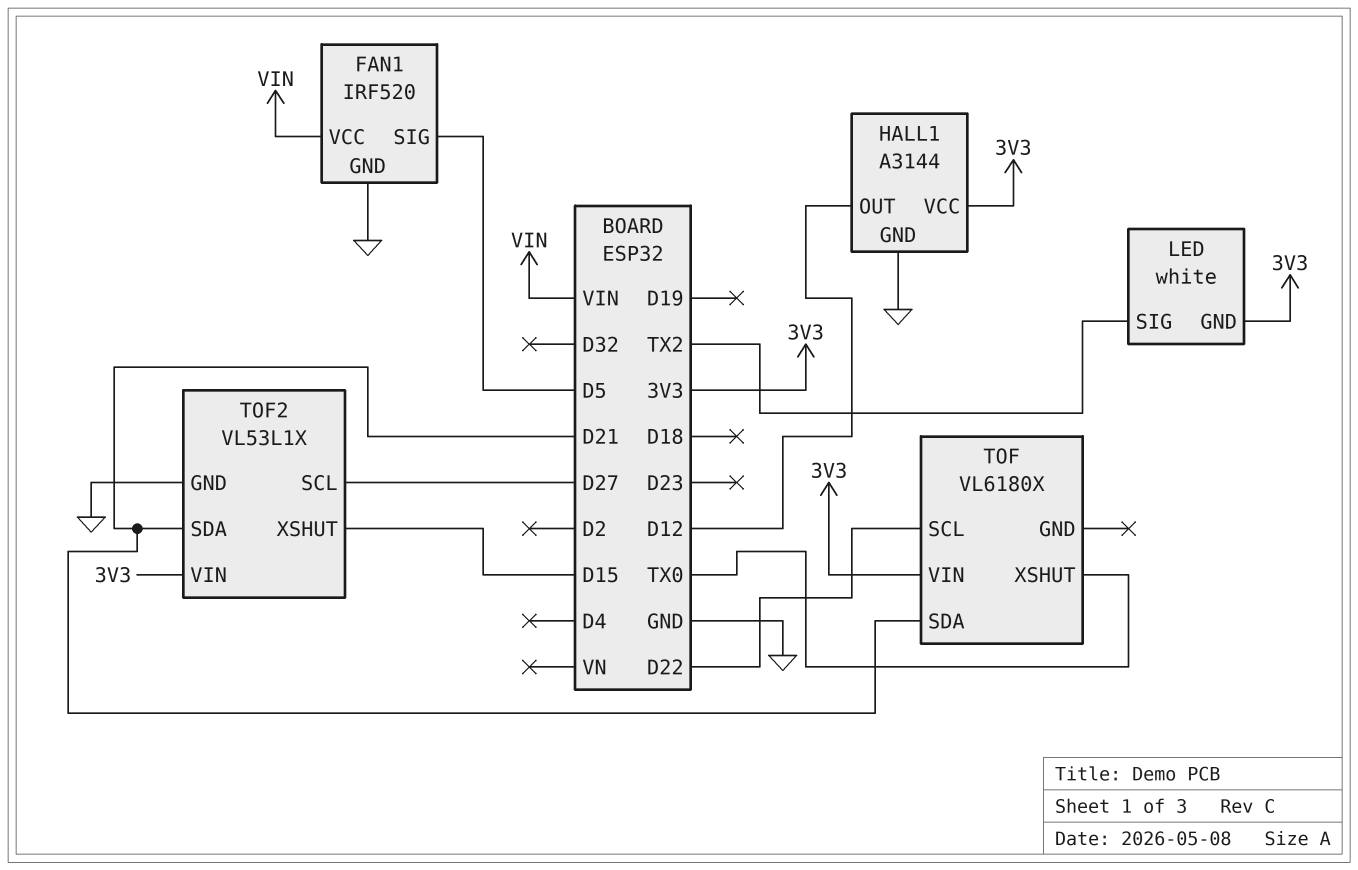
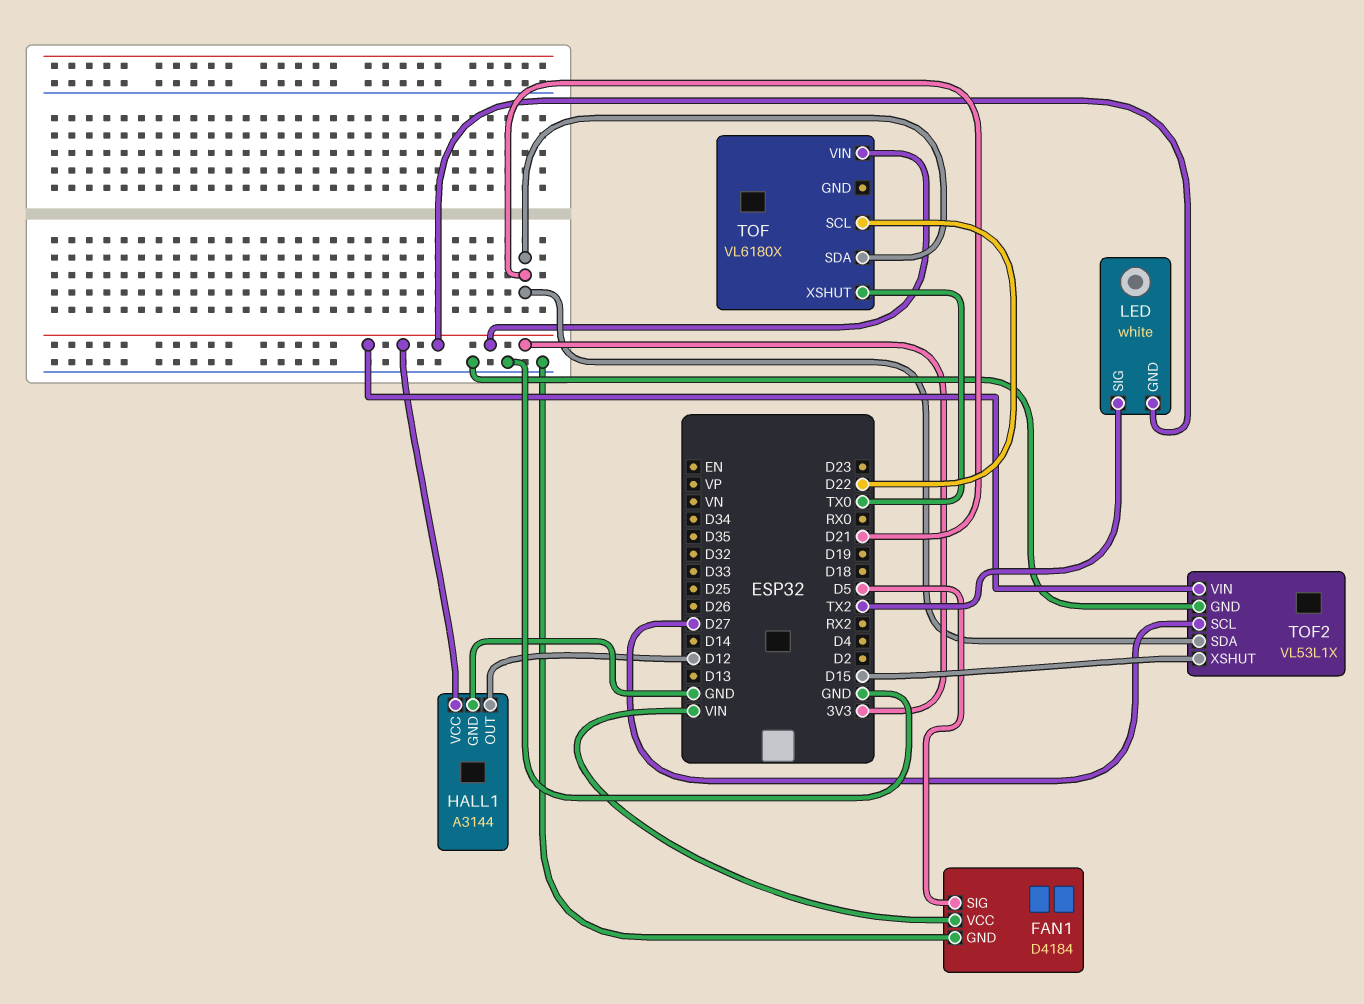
FAN1: IRF520 -> D4184

